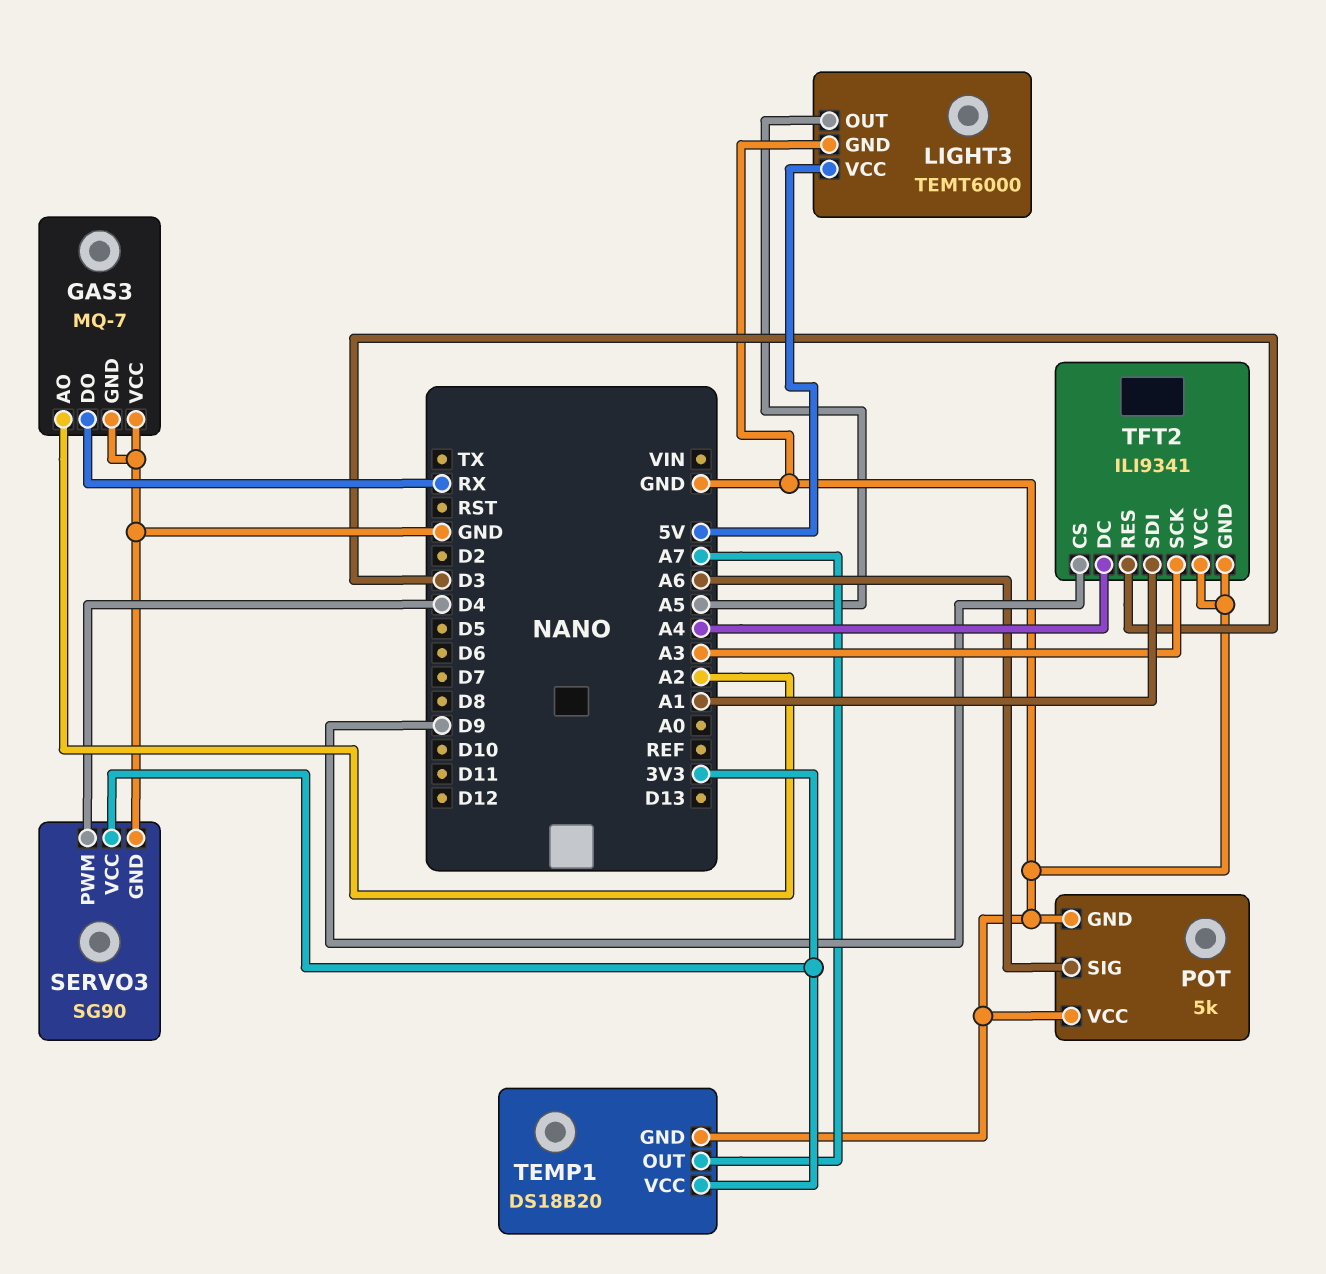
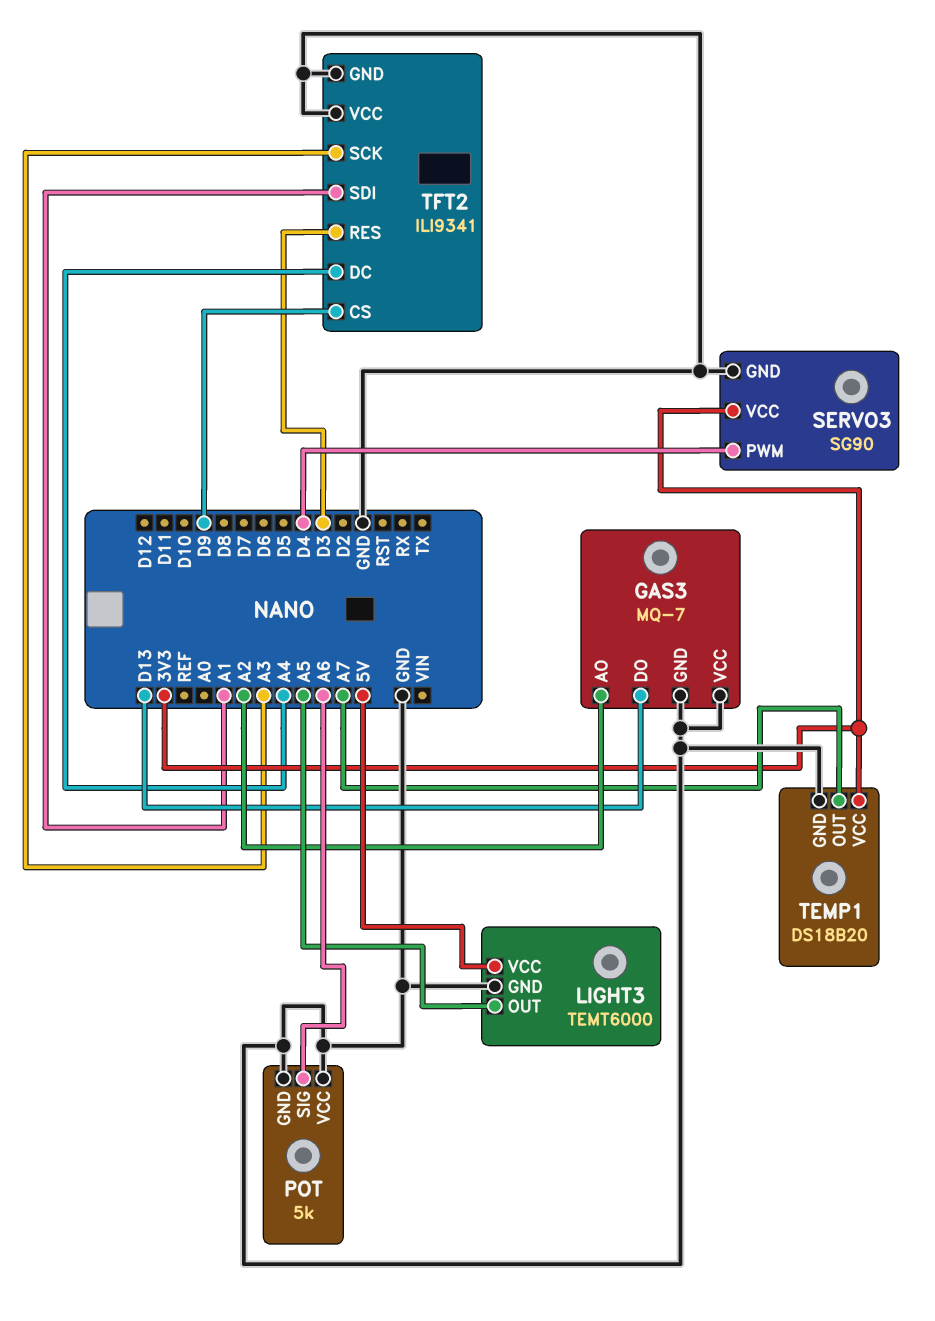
GAS3 pin DO: RX -> D13

